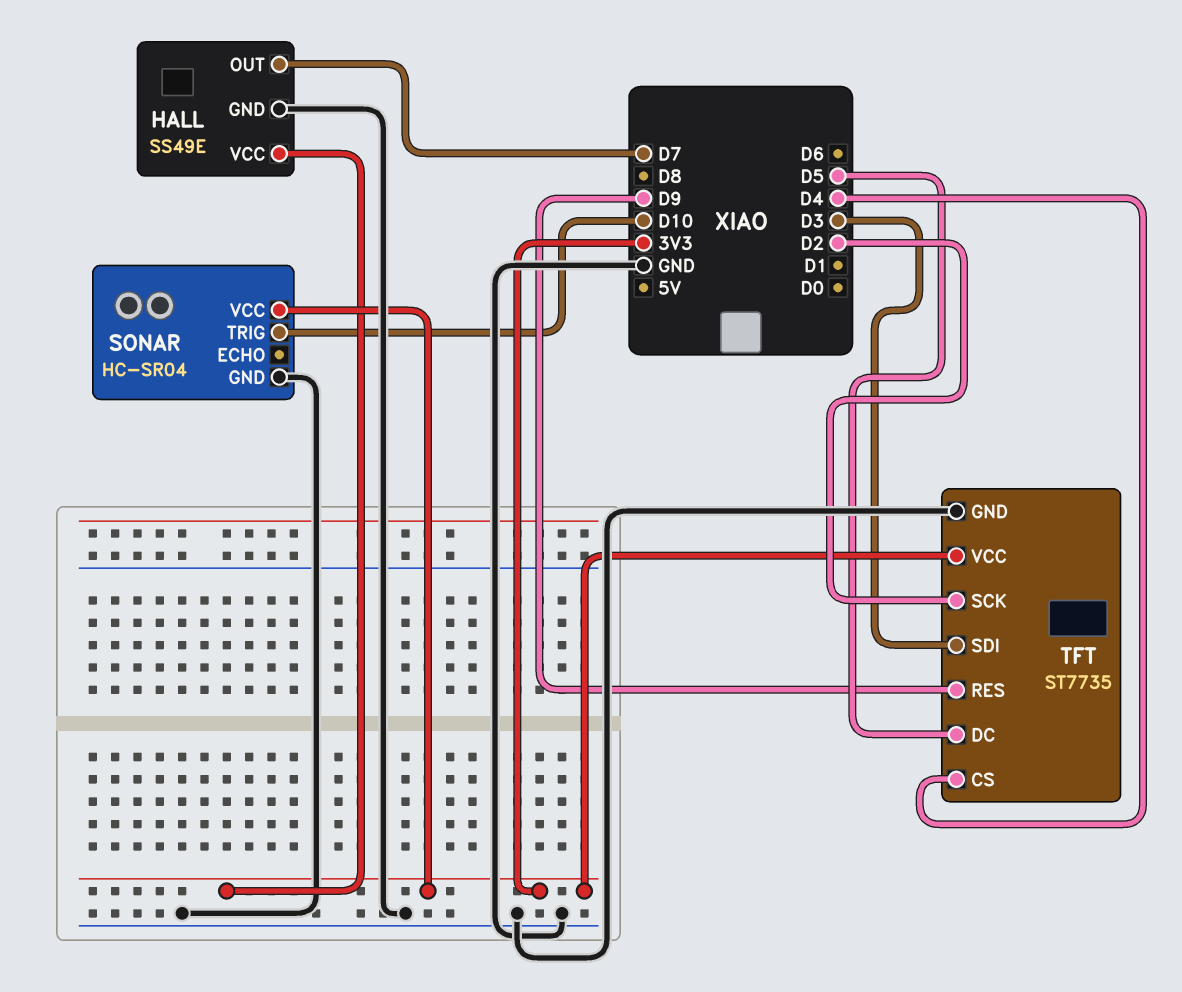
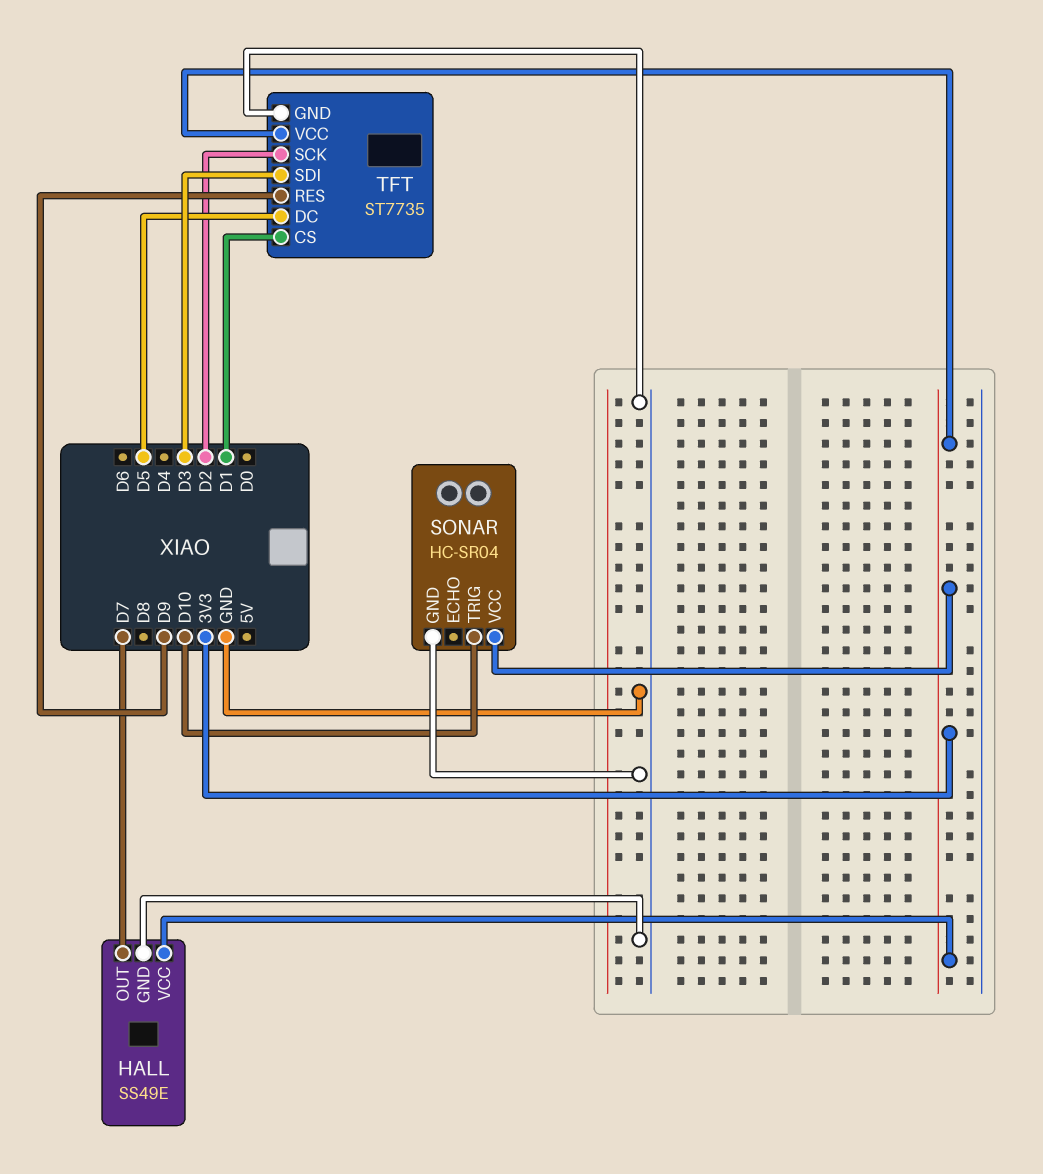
TFT pin CS: D4 -> D1

